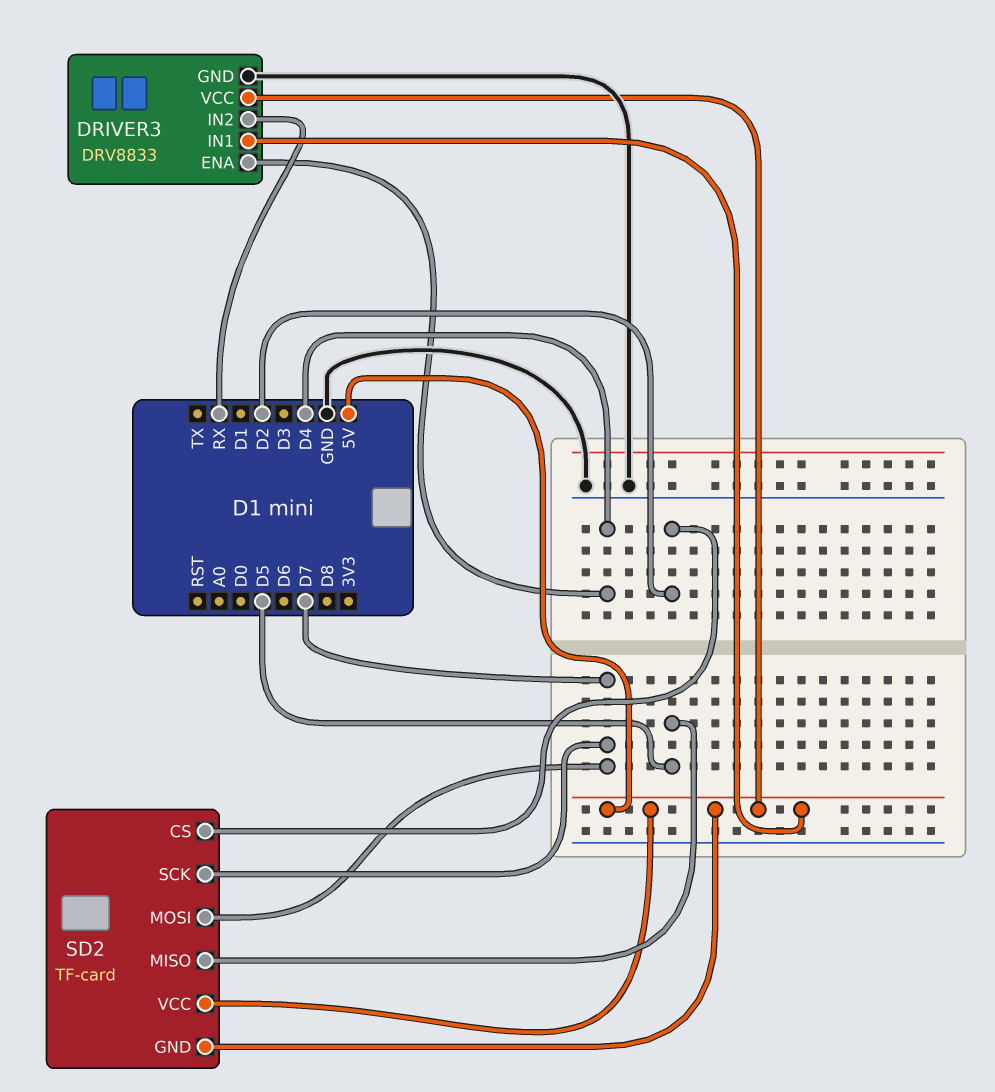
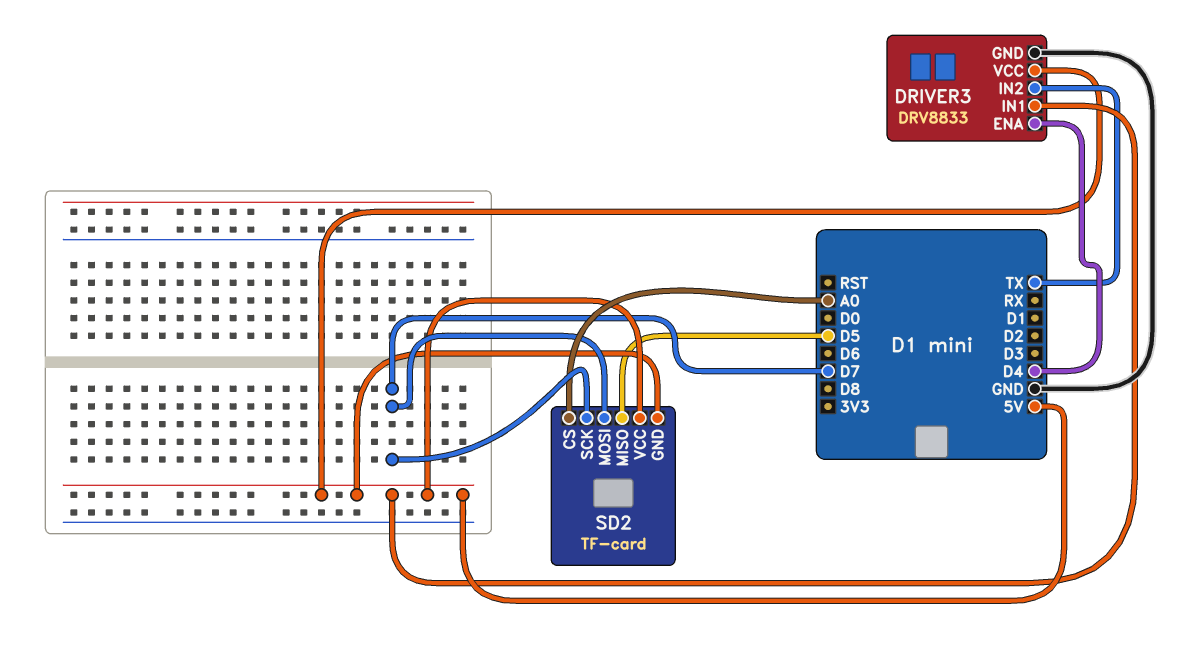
DRIVER3 pin IN2: RX -> TX
SD2 pin CS: D2 -> A0

